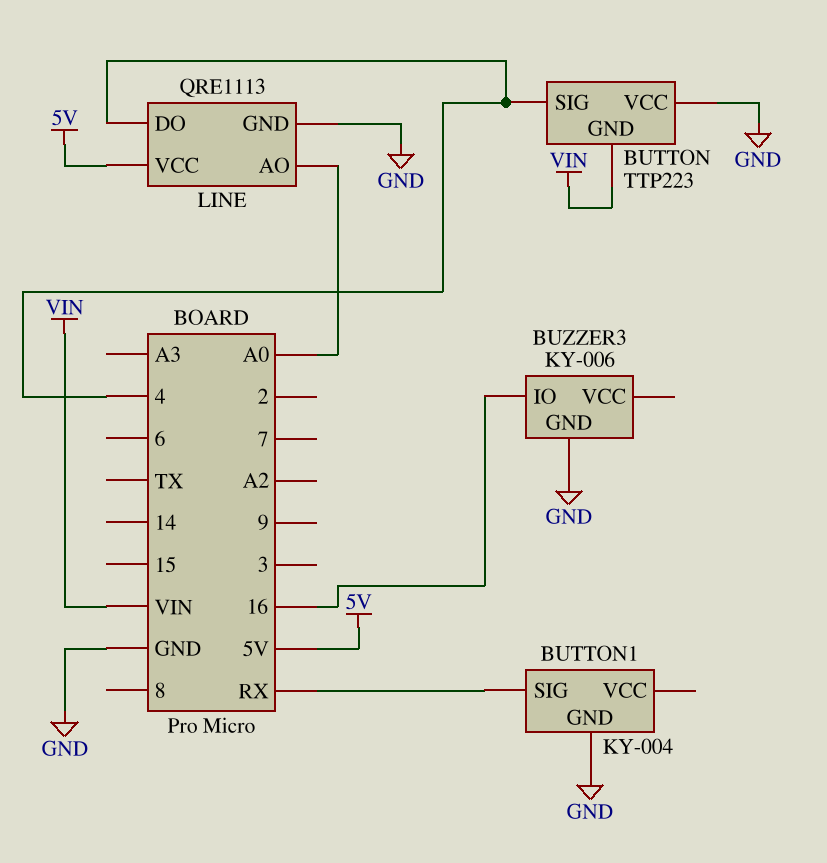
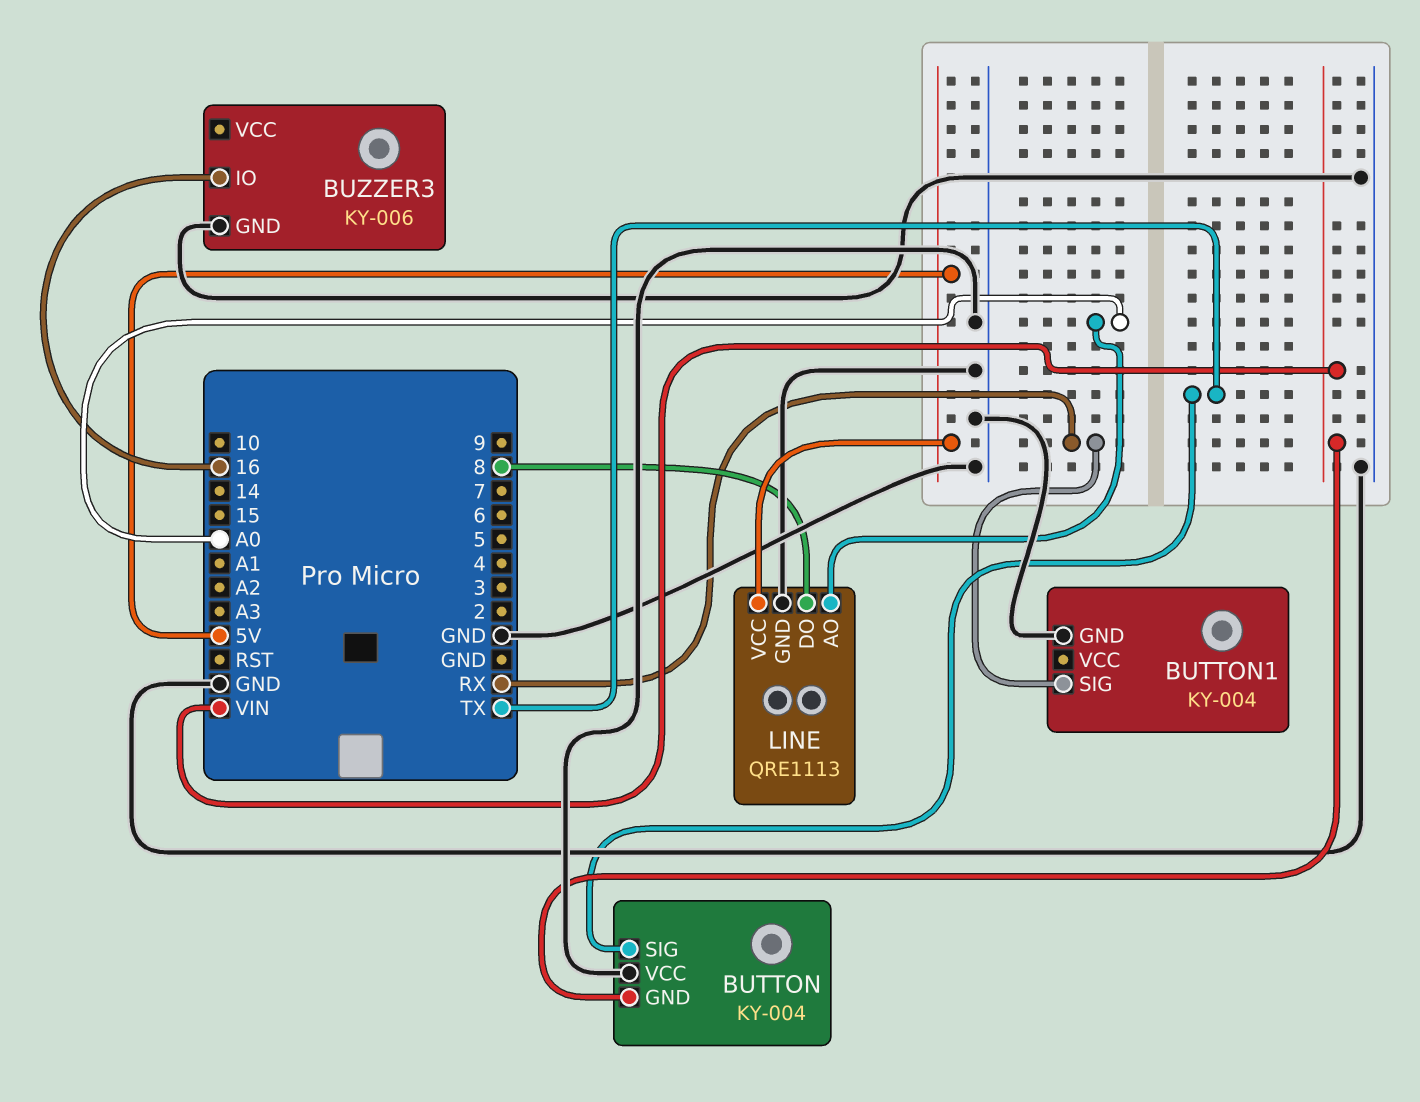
BUTTON: TTP223 -> KY-004
BUTTON pin SIG: 4 -> TX
LINE pin DO: 4 -> 8

